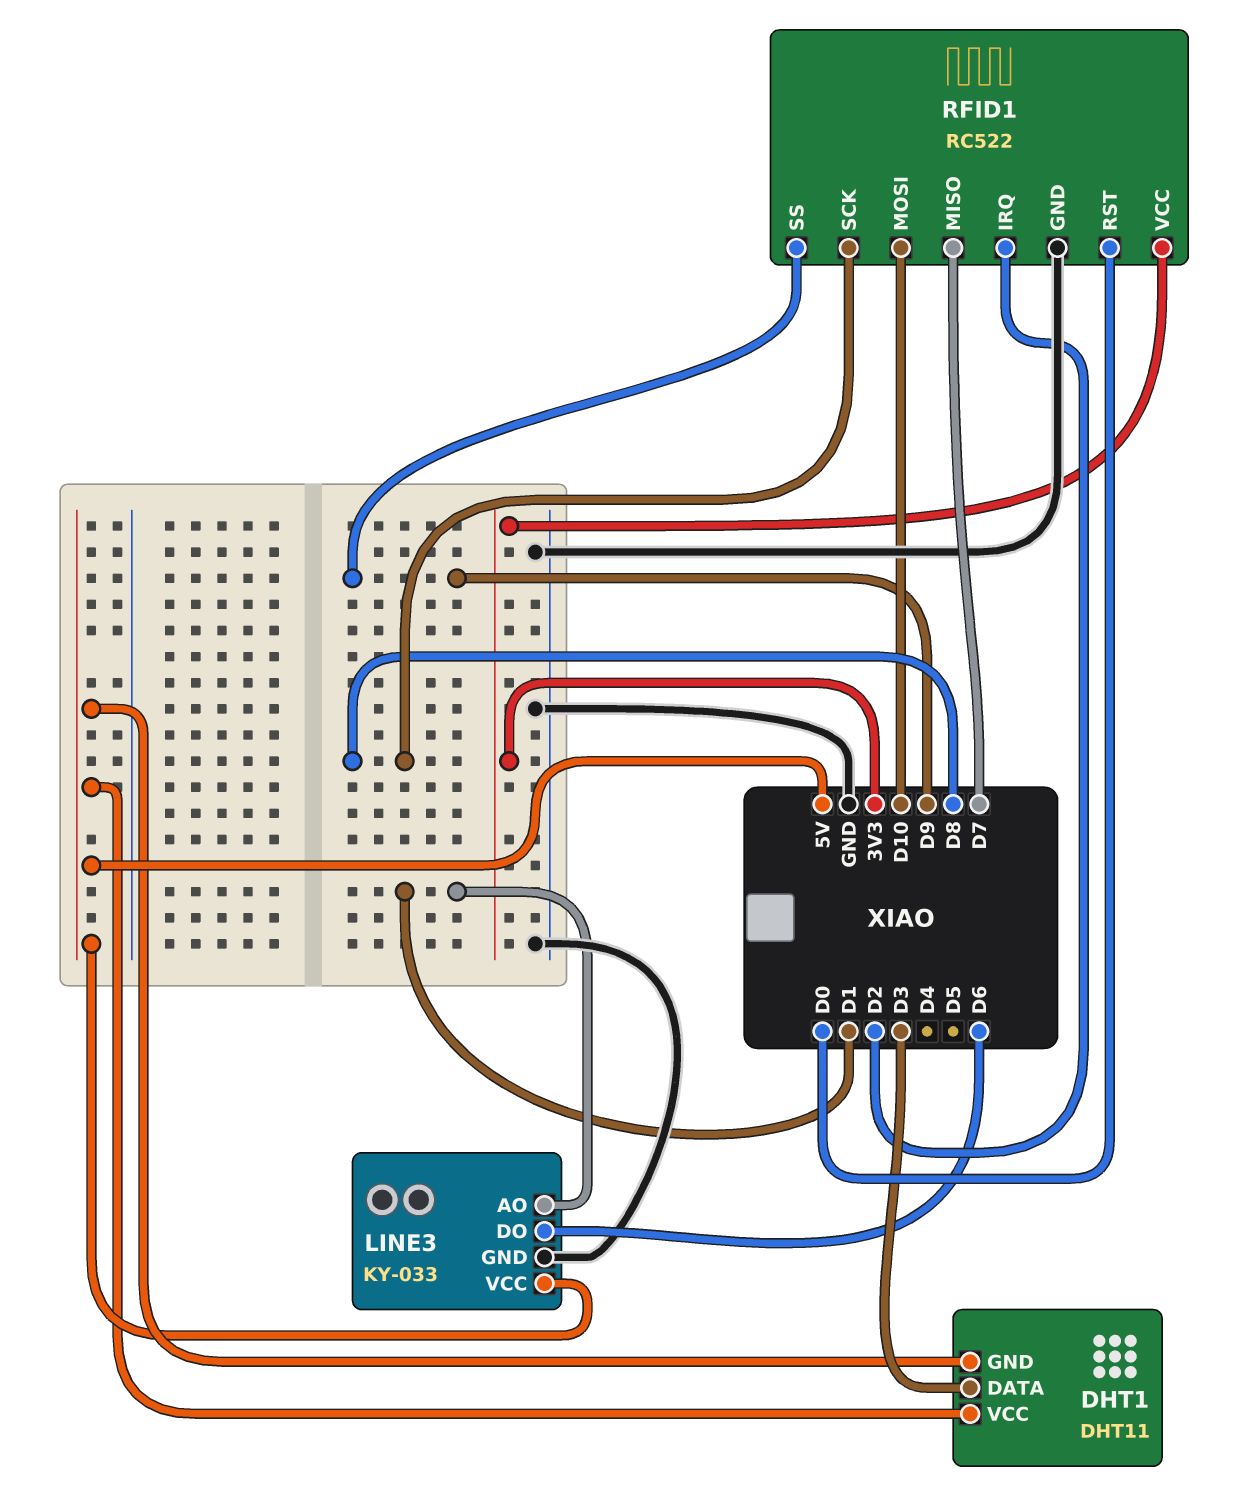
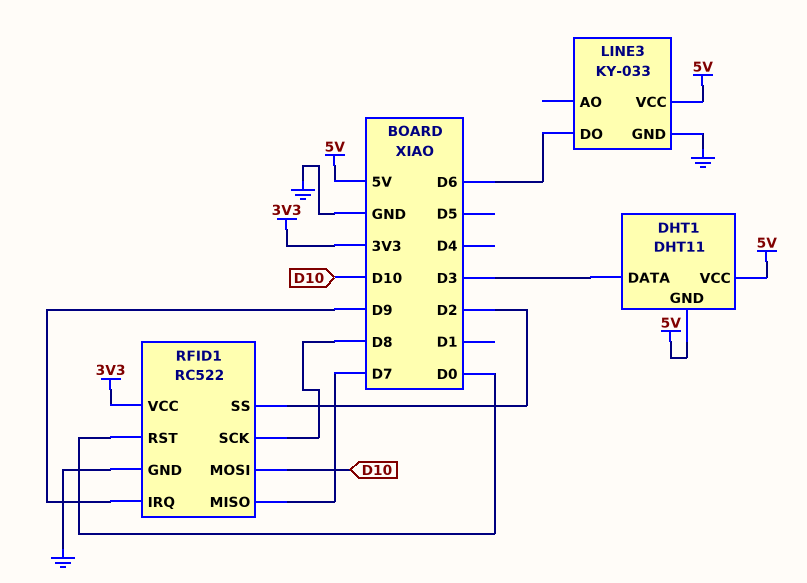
LINE3 pin AO: D1 -> none
RFID1 pin IRQ: D2 -> D9
RFID1 pin SS: D9 -> D2

